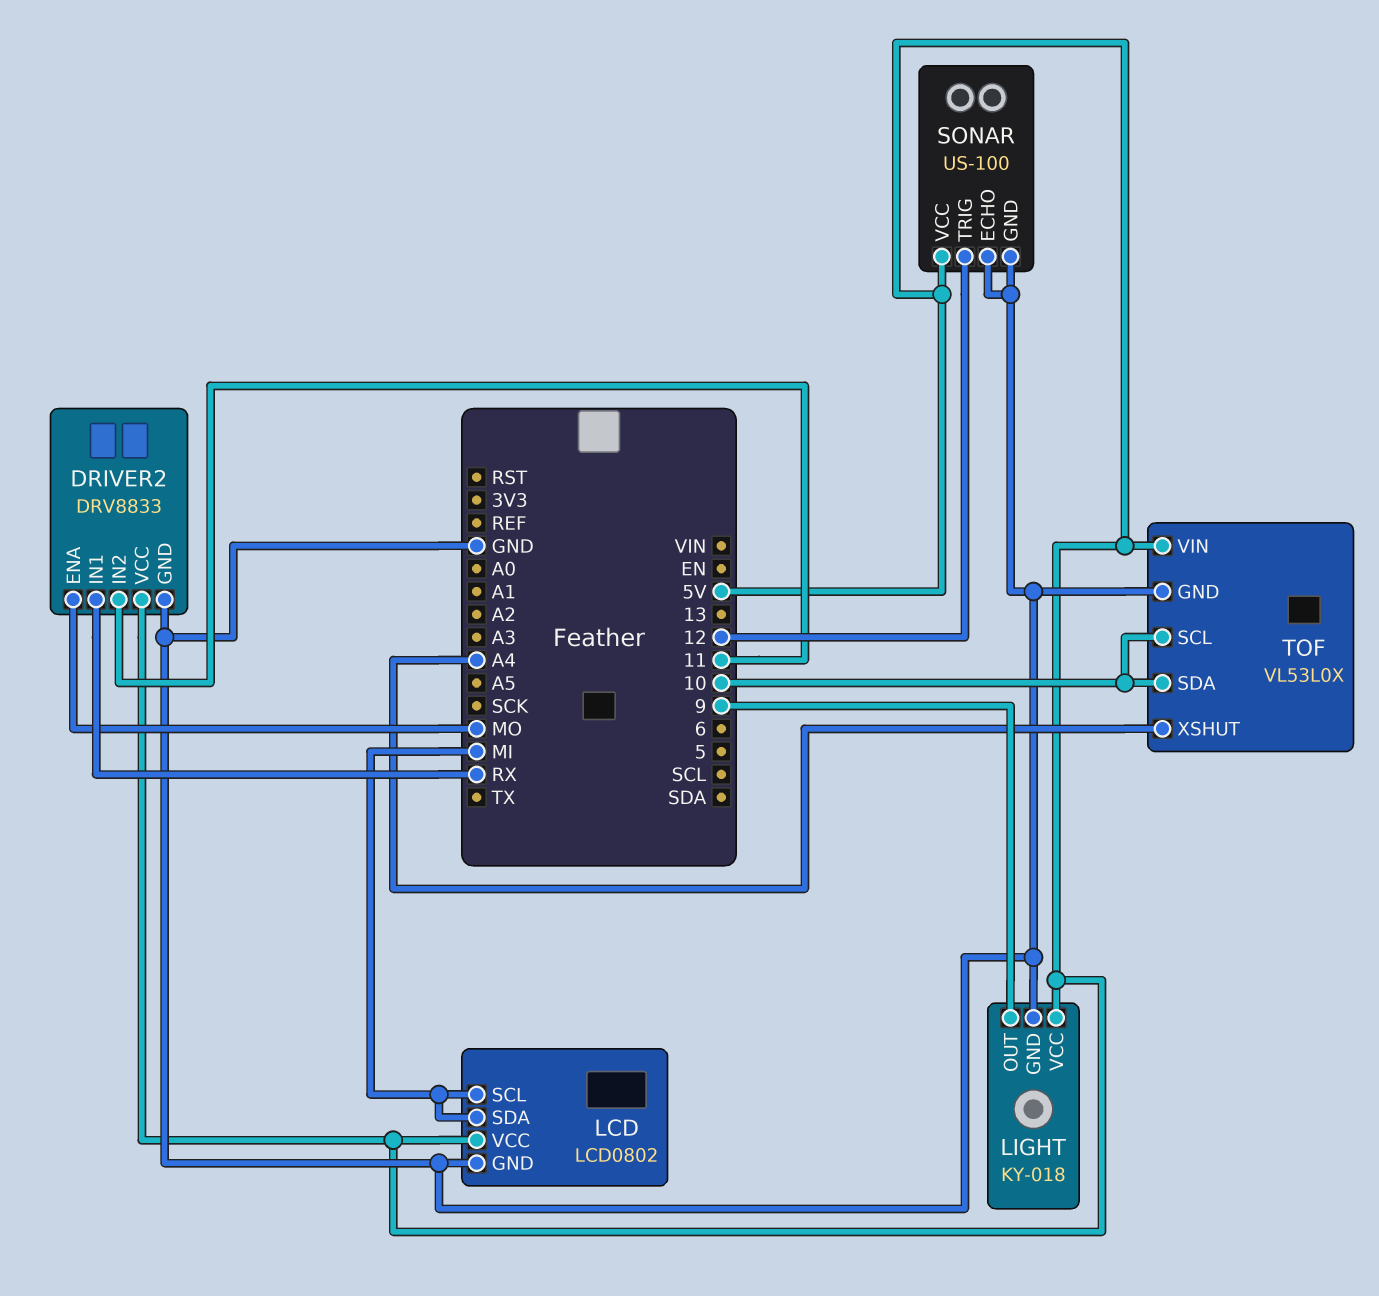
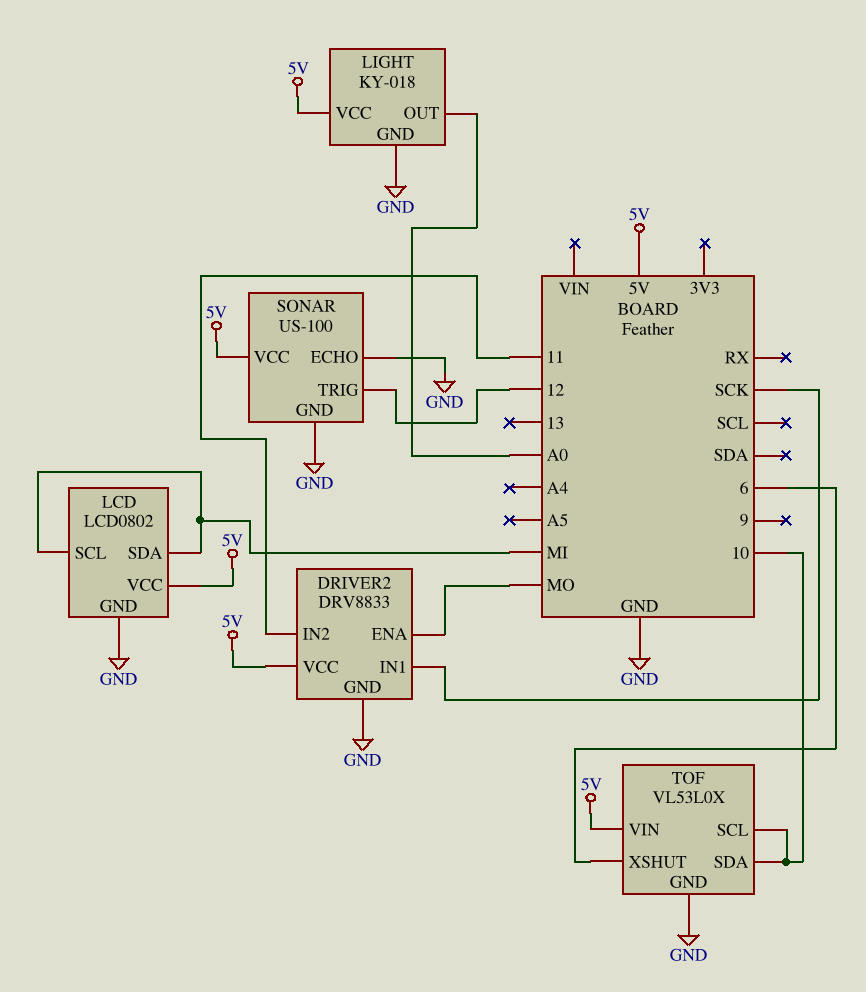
DRIVER2 pin IN1: RX -> SCK
LIGHT pin OUT: 9 -> A0
TOF pin XSHUT: A4 -> 6

